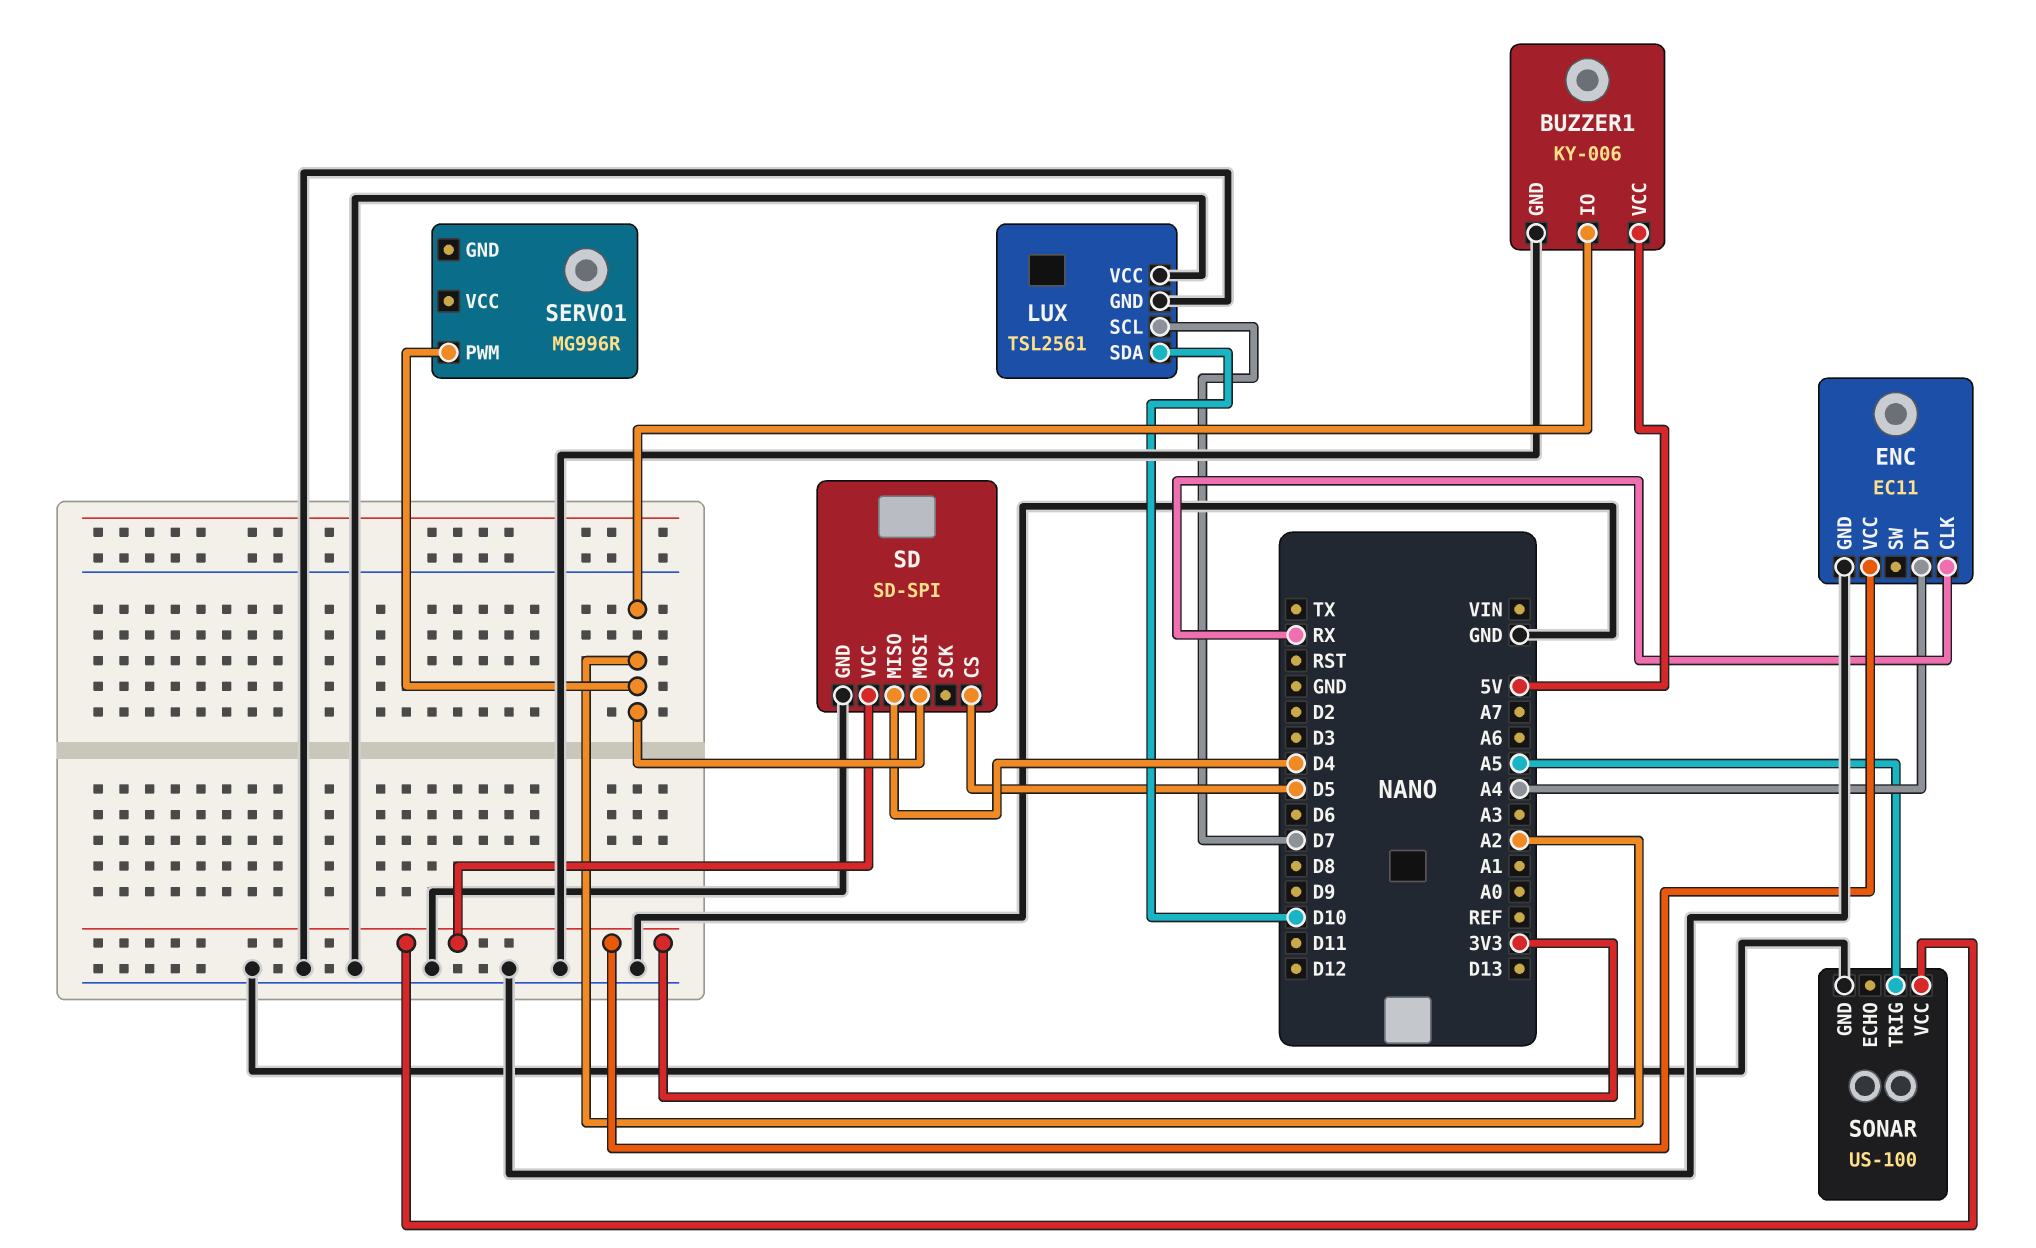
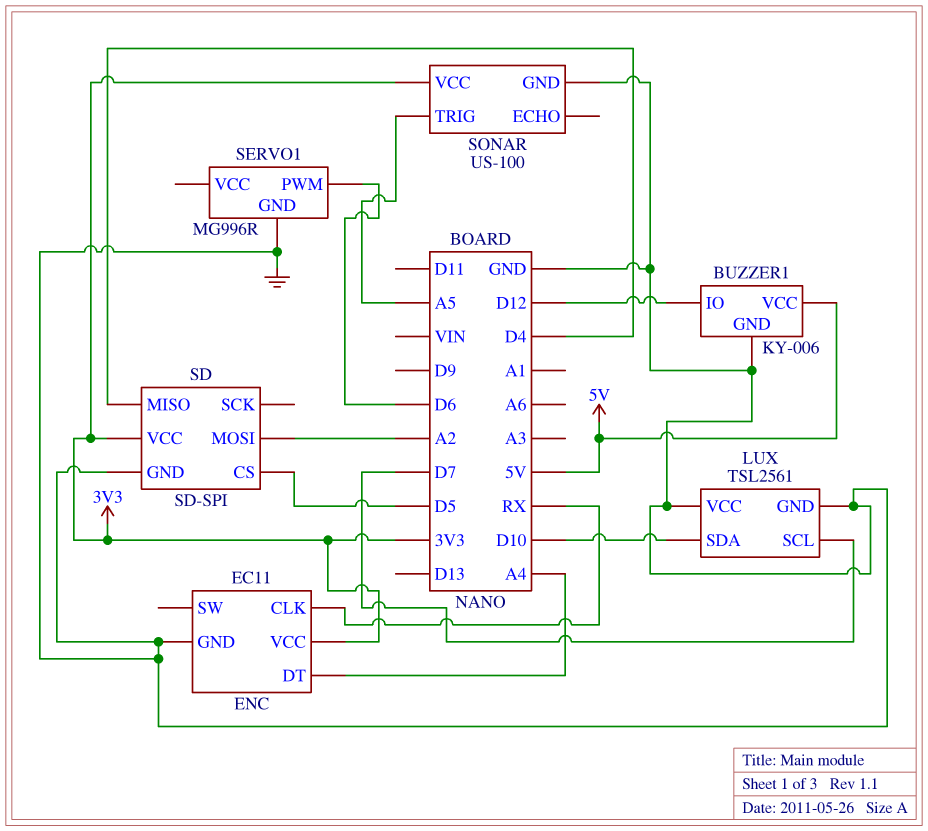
BUZZER1 pin IO: A2 -> D12
SERVO1 pin GND: none -> GND
SERVO1 pin PWM: A2 -> D6

